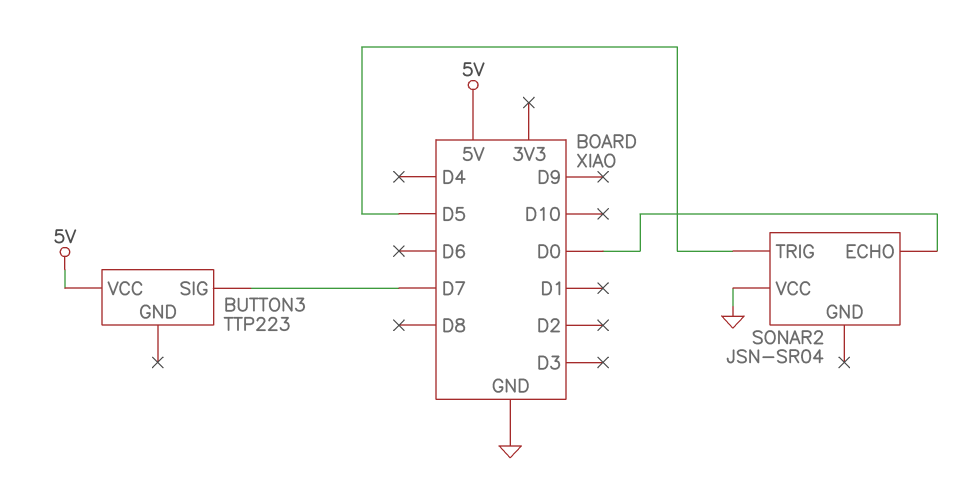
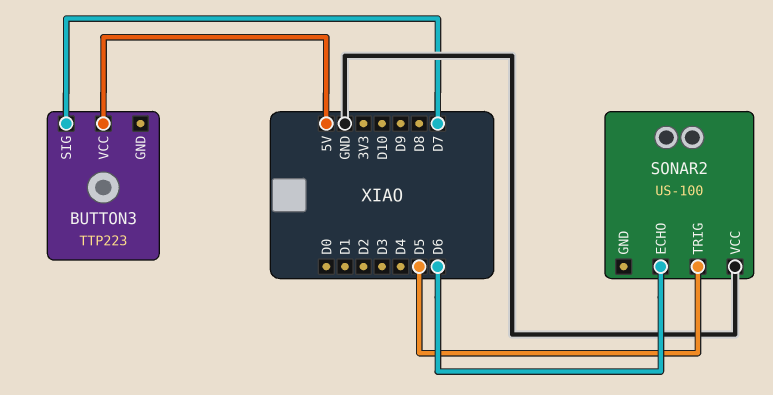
SONAR2: JSN-SR04 -> US-100
SONAR2 pin ECHO: D0 -> D6

